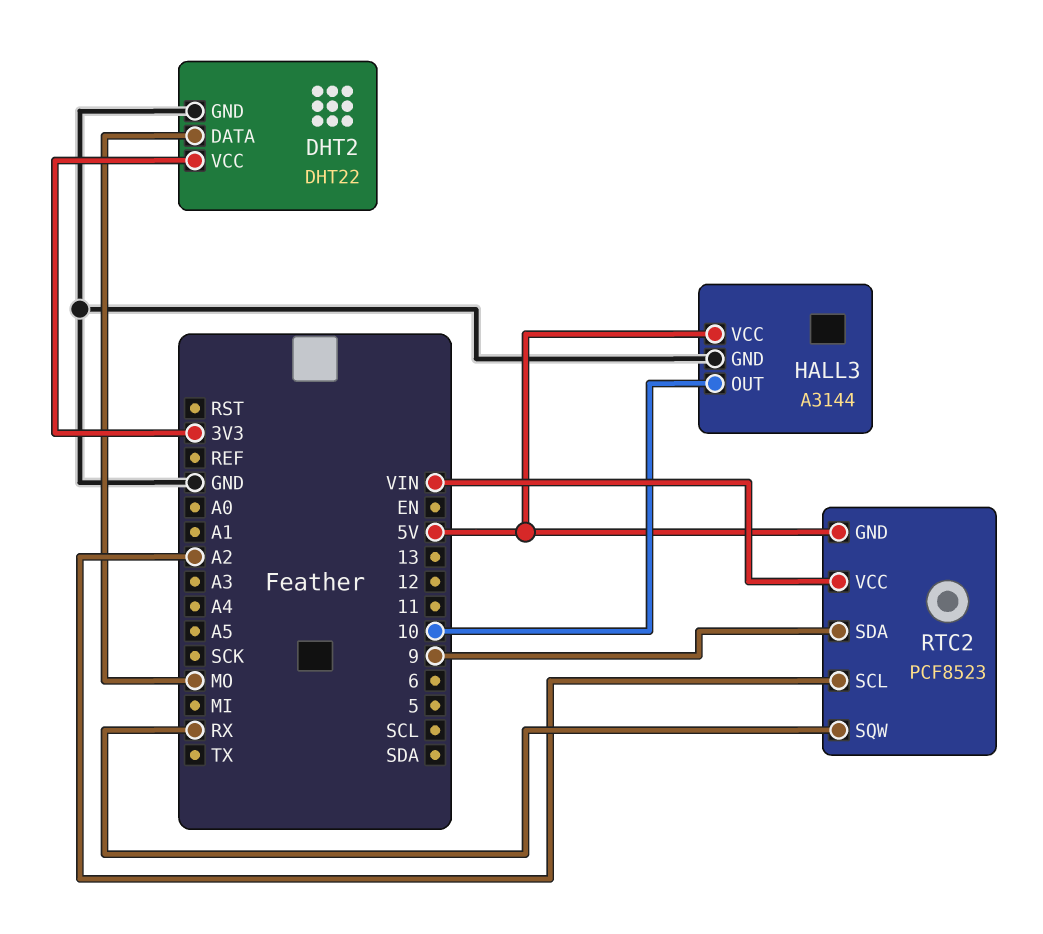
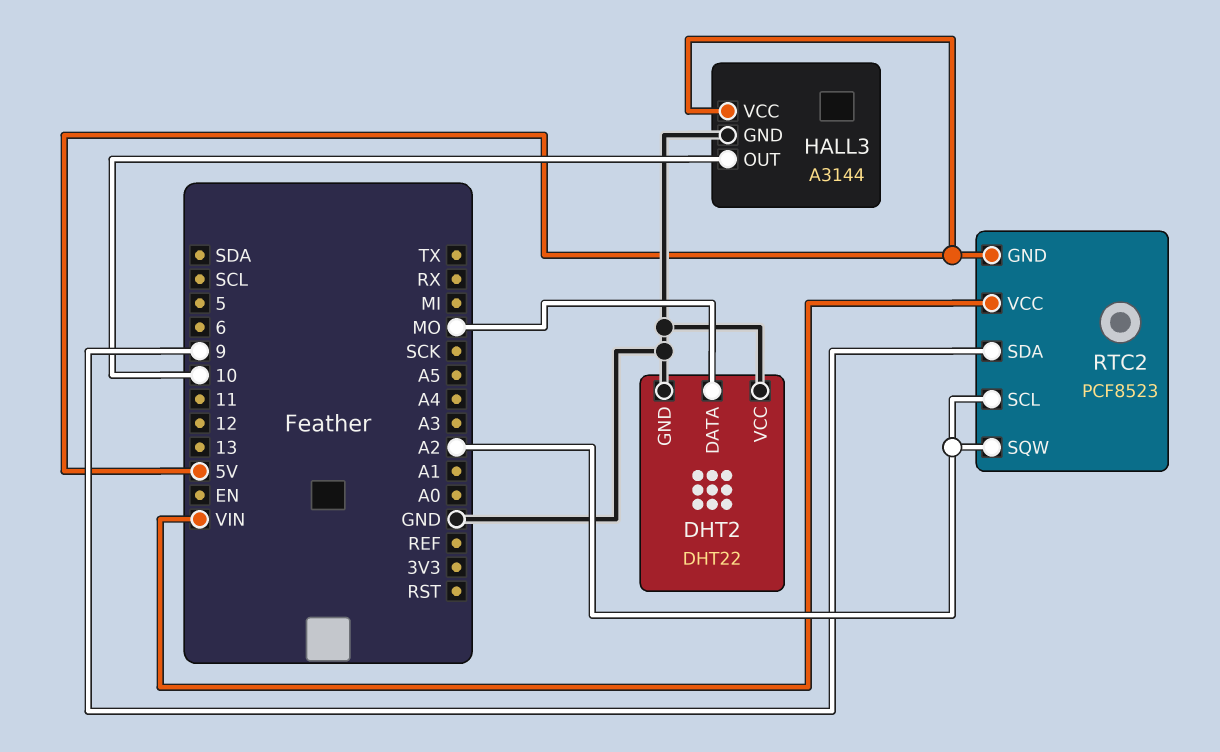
DHT2 pin VCC: 3V3 -> GND
RTC2 pin SQW: RX -> A2

